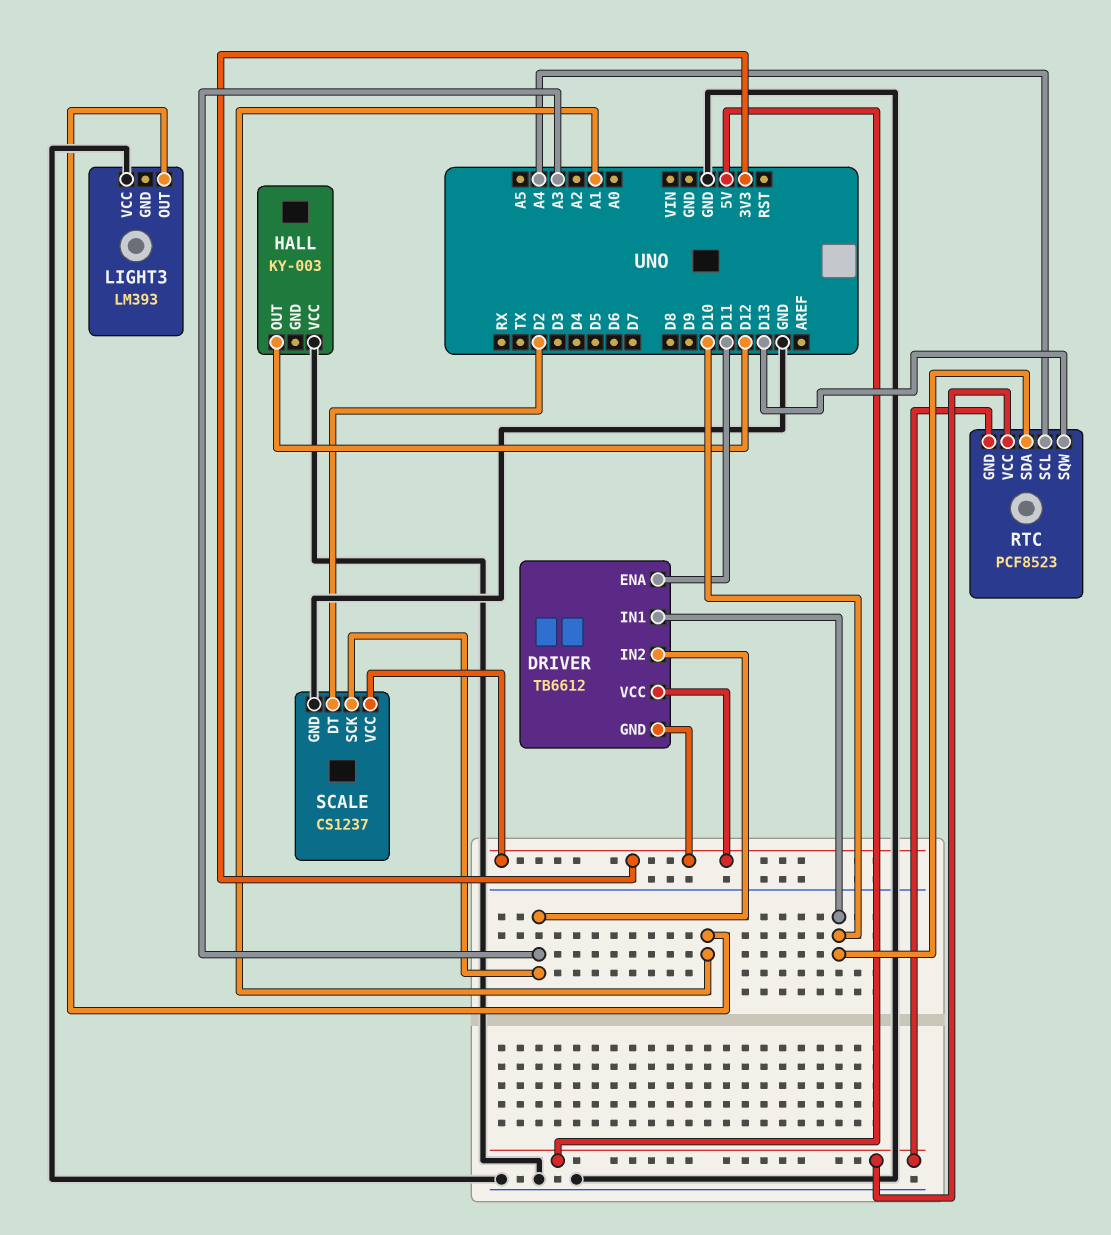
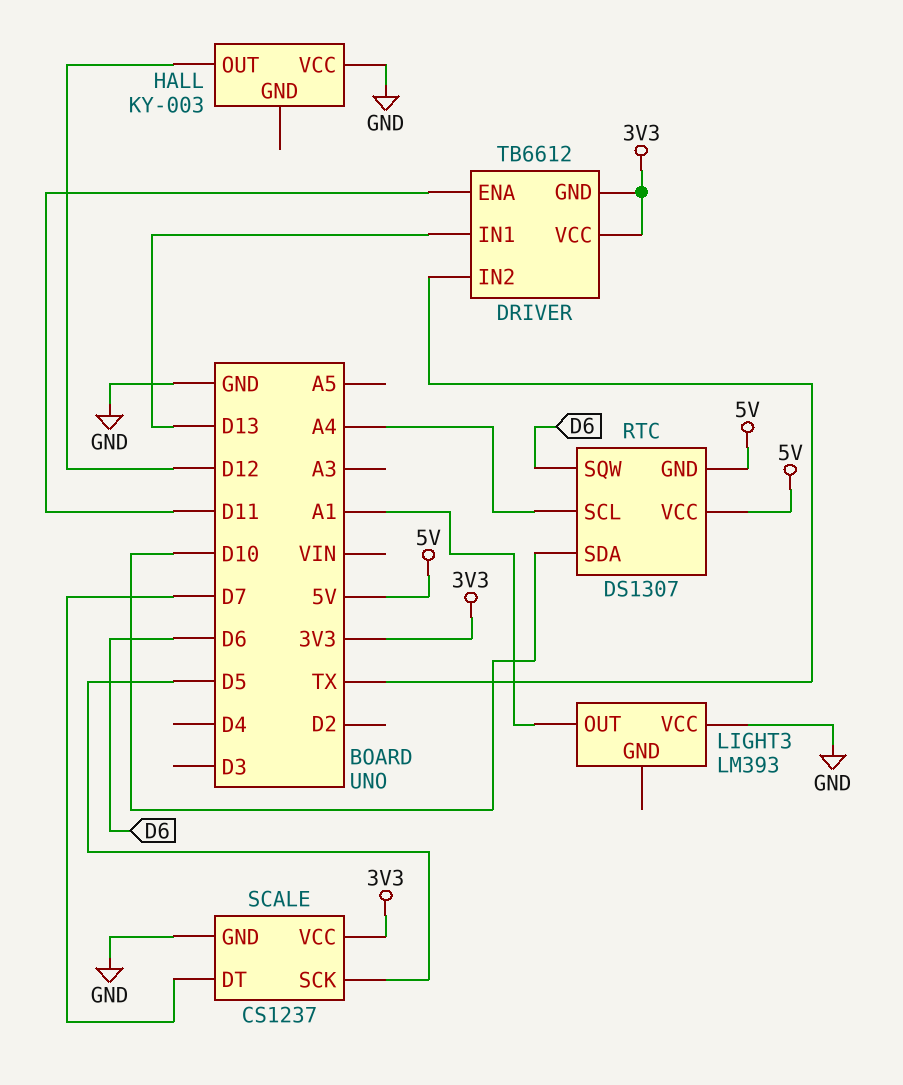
DRIVER pin IN1: D10 -> D13
DRIVER pin IN2: A3 -> TX
RTC: PCF8523 -> DS1307
RTC pin SQW: D13 -> D6
SCALE pin DT: D2 -> D7
SCALE pin SCK: A3 -> D5

